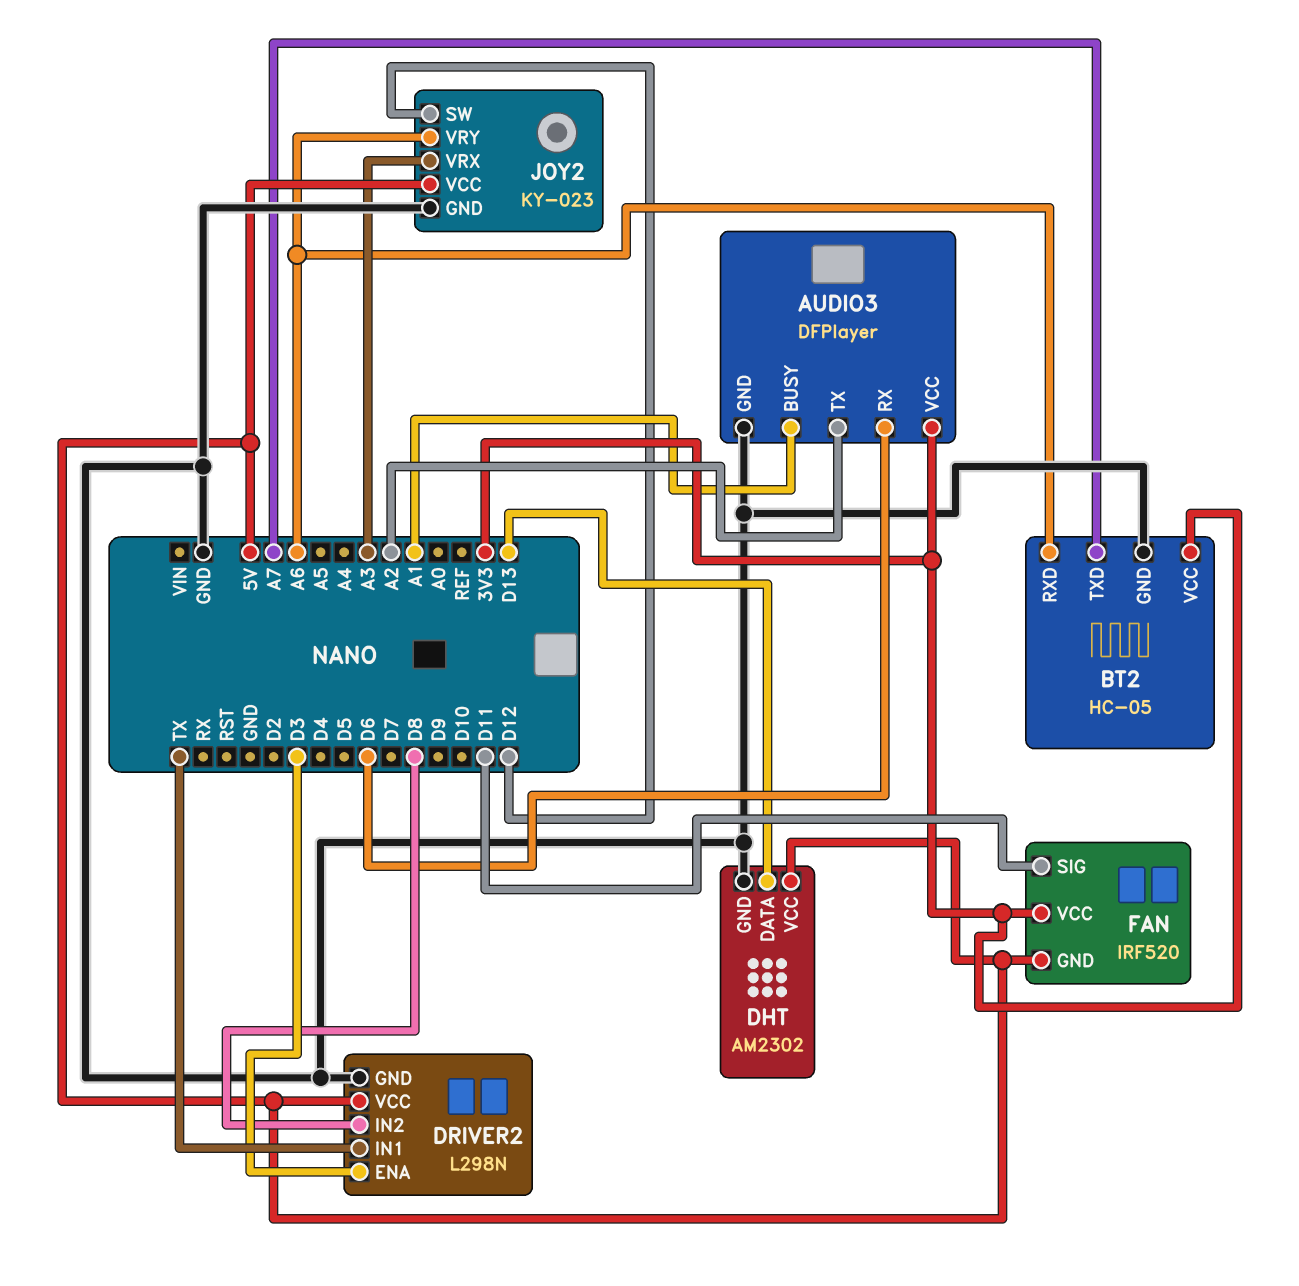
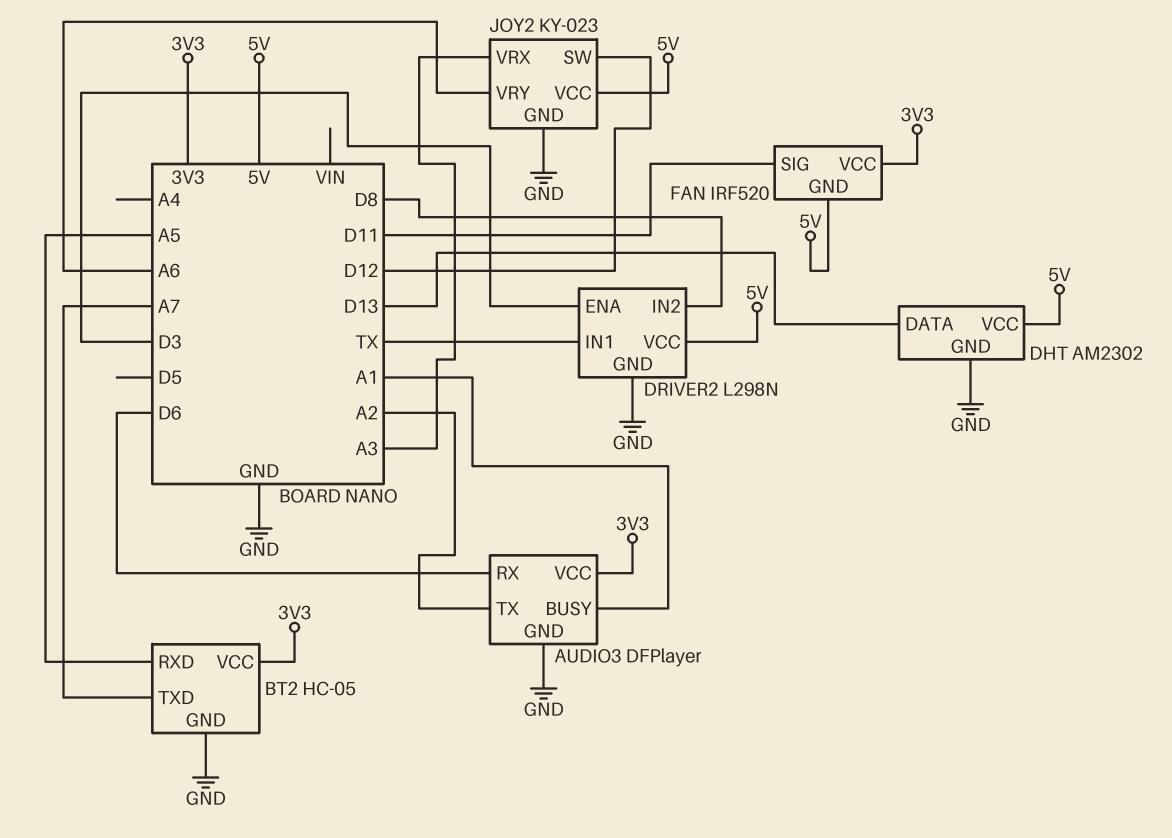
BT2 pin RXD: A6 -> A5

